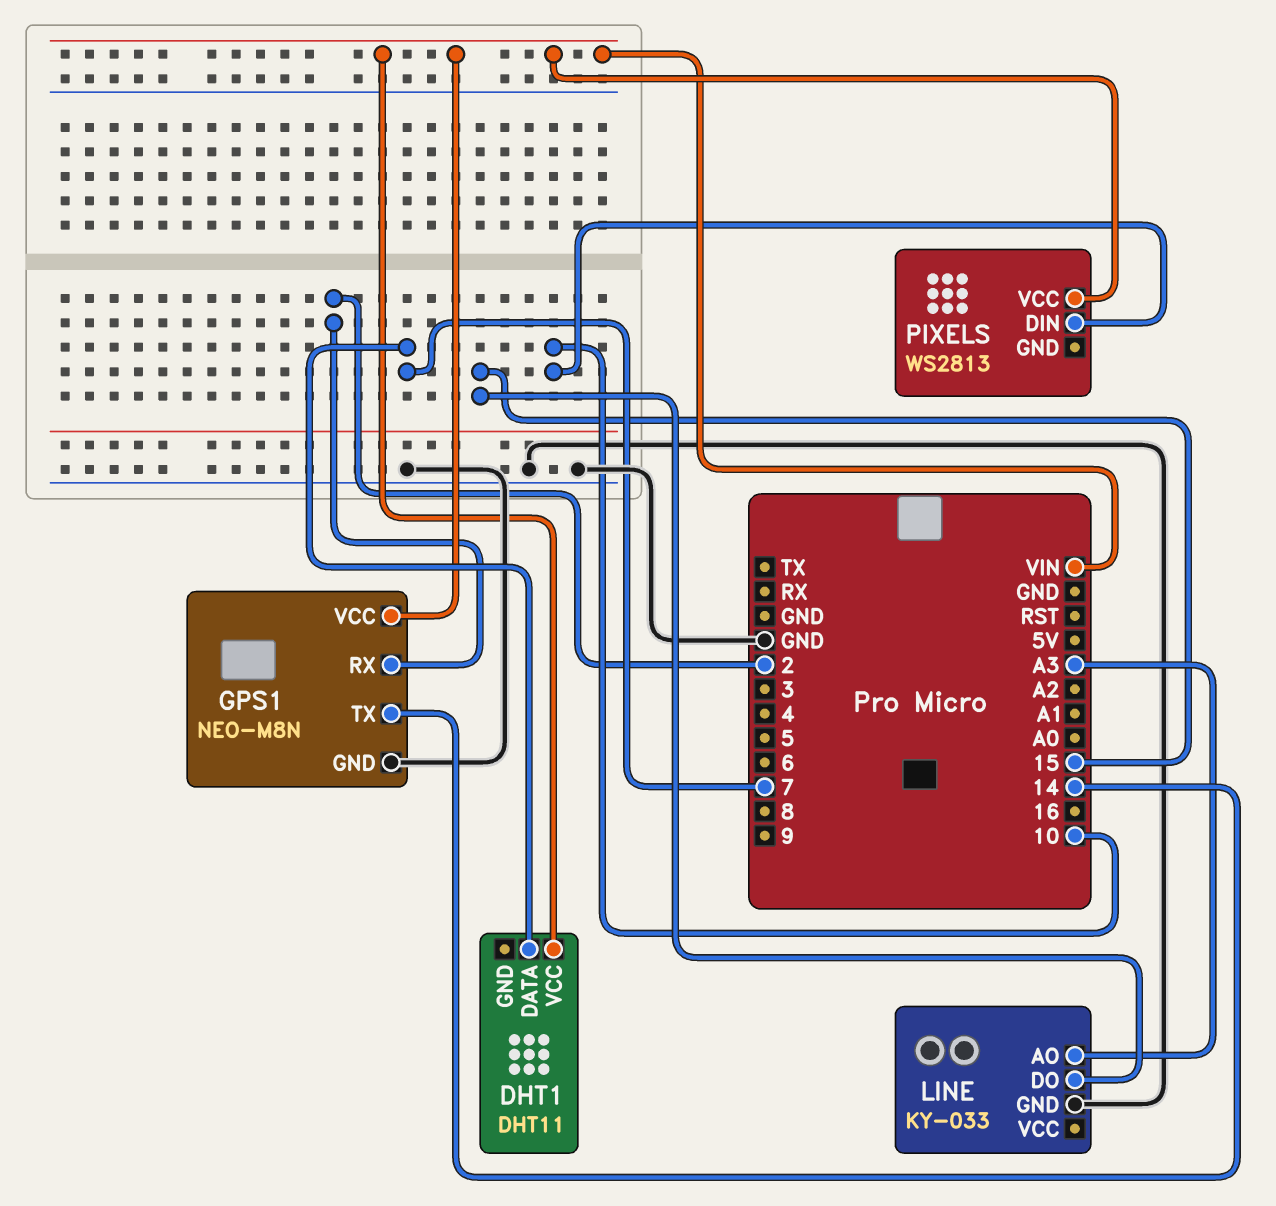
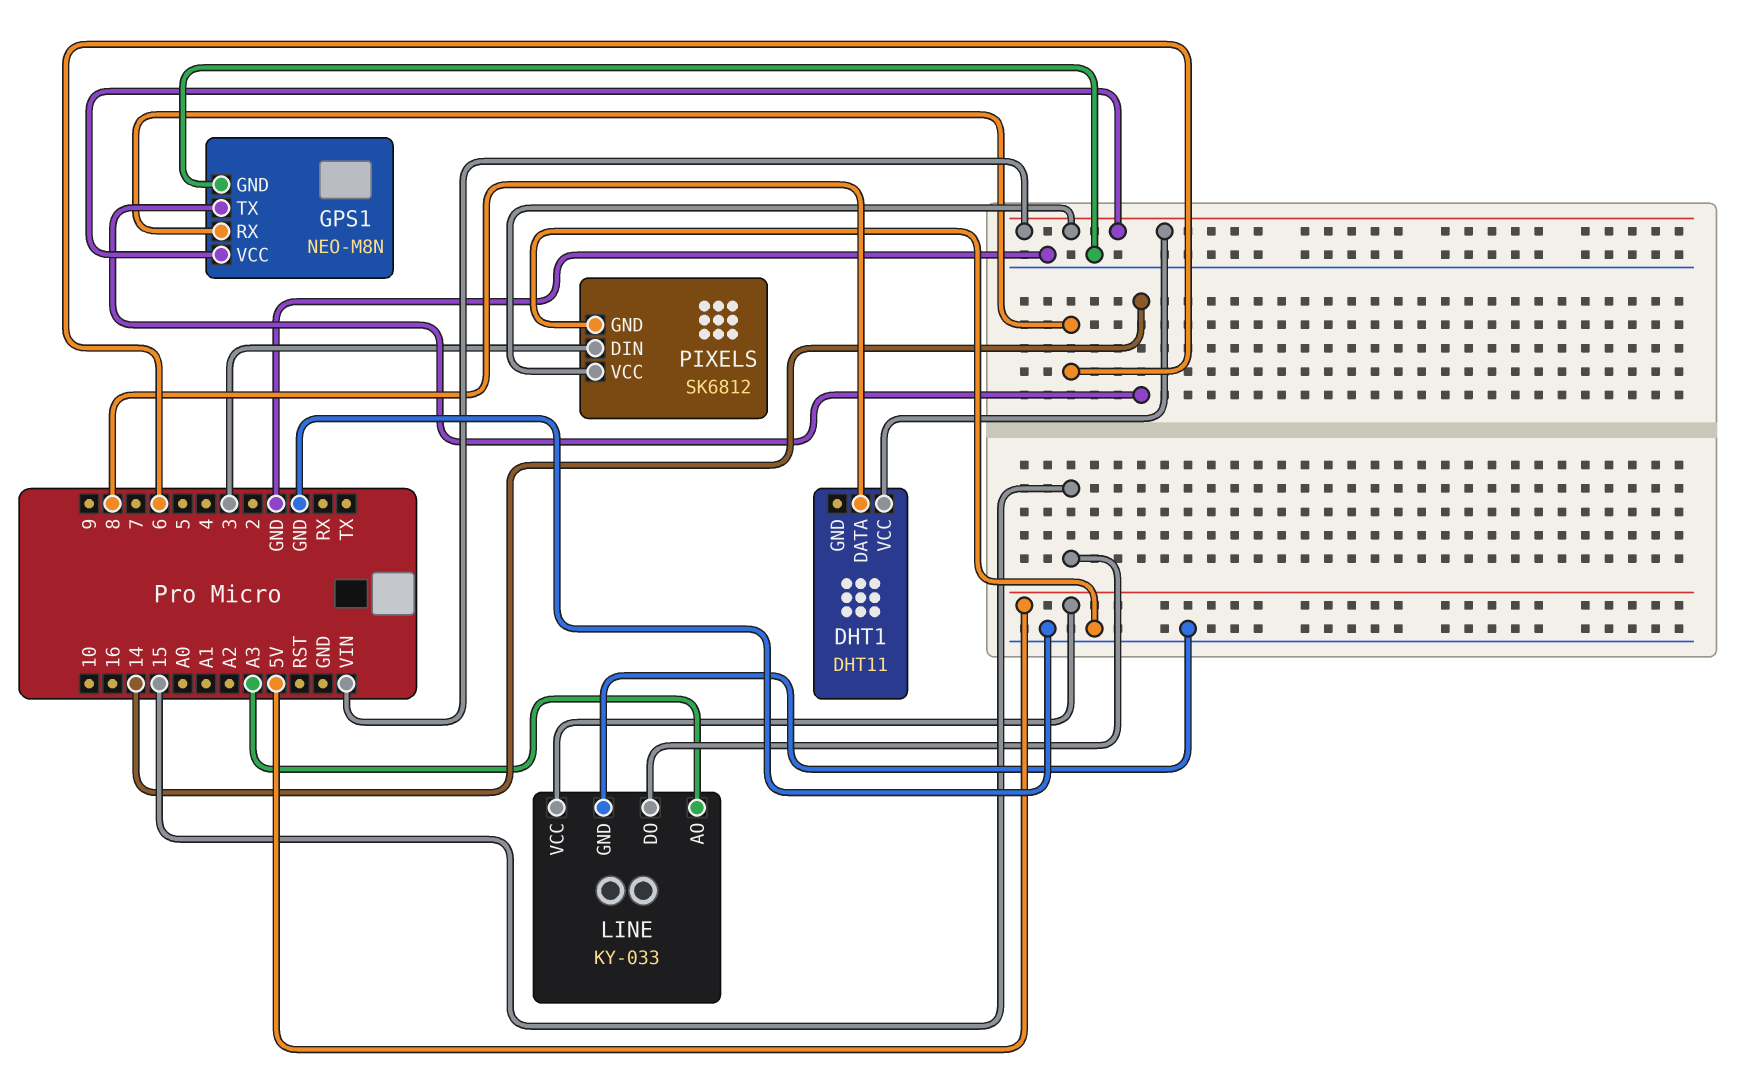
DHT1 pin DATA: 7 -> 8
GPS1 pin RX: 2 -> 6
LINE pin VCC: none -> 5V
PIXELS: WS2813 -> SK6812
PIXELS pin DIN: 10 -> 3
PIXELS pin GND: none -> GND

